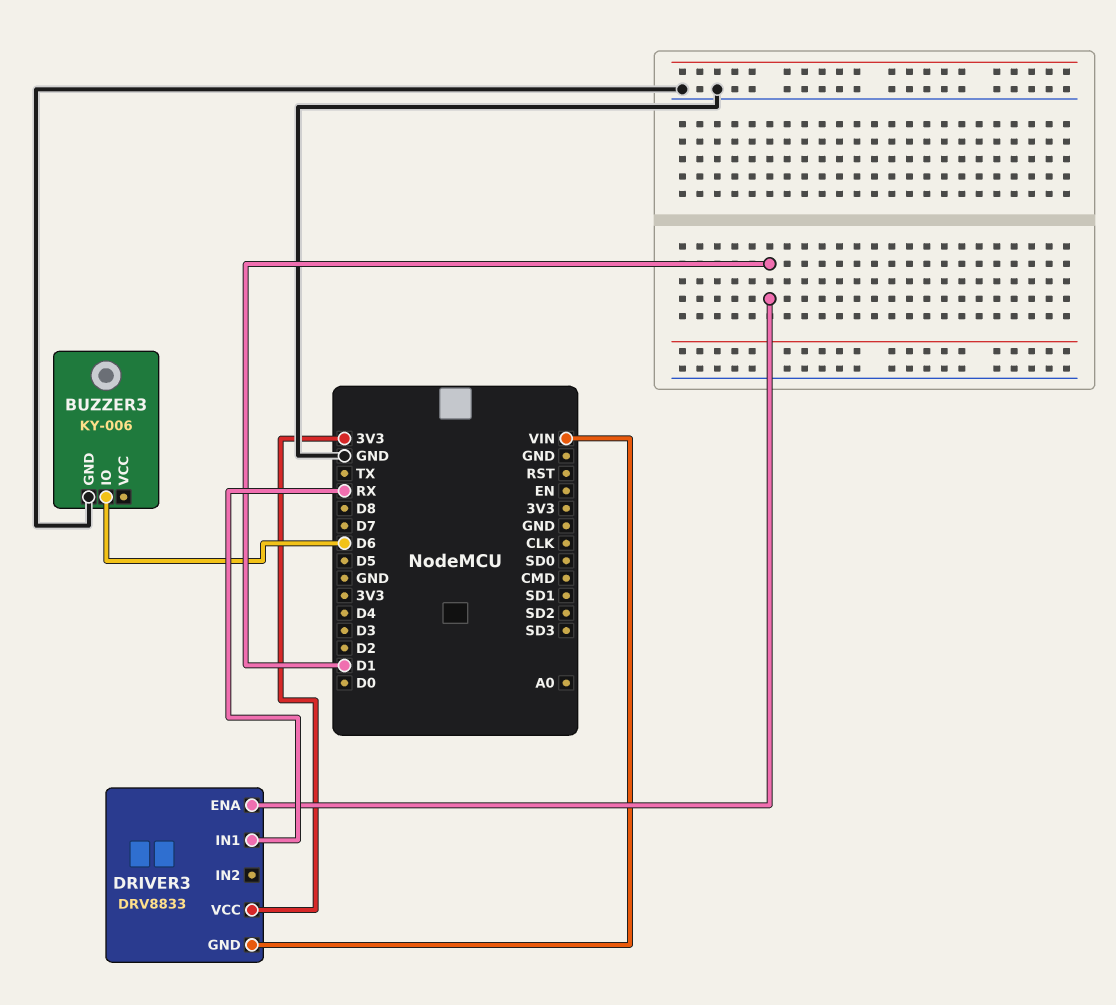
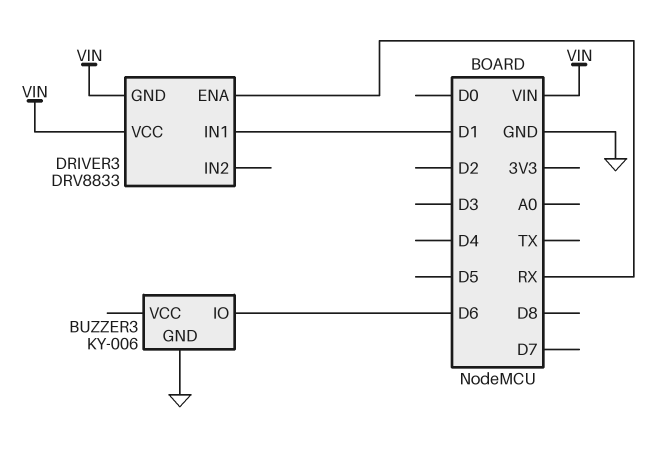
DRIVER3 pin ENA: D1 -> RX
DRIVER3 pin IN1: RX -> D1
DRIVER3 pin VCC: 3V3 -> VIN

